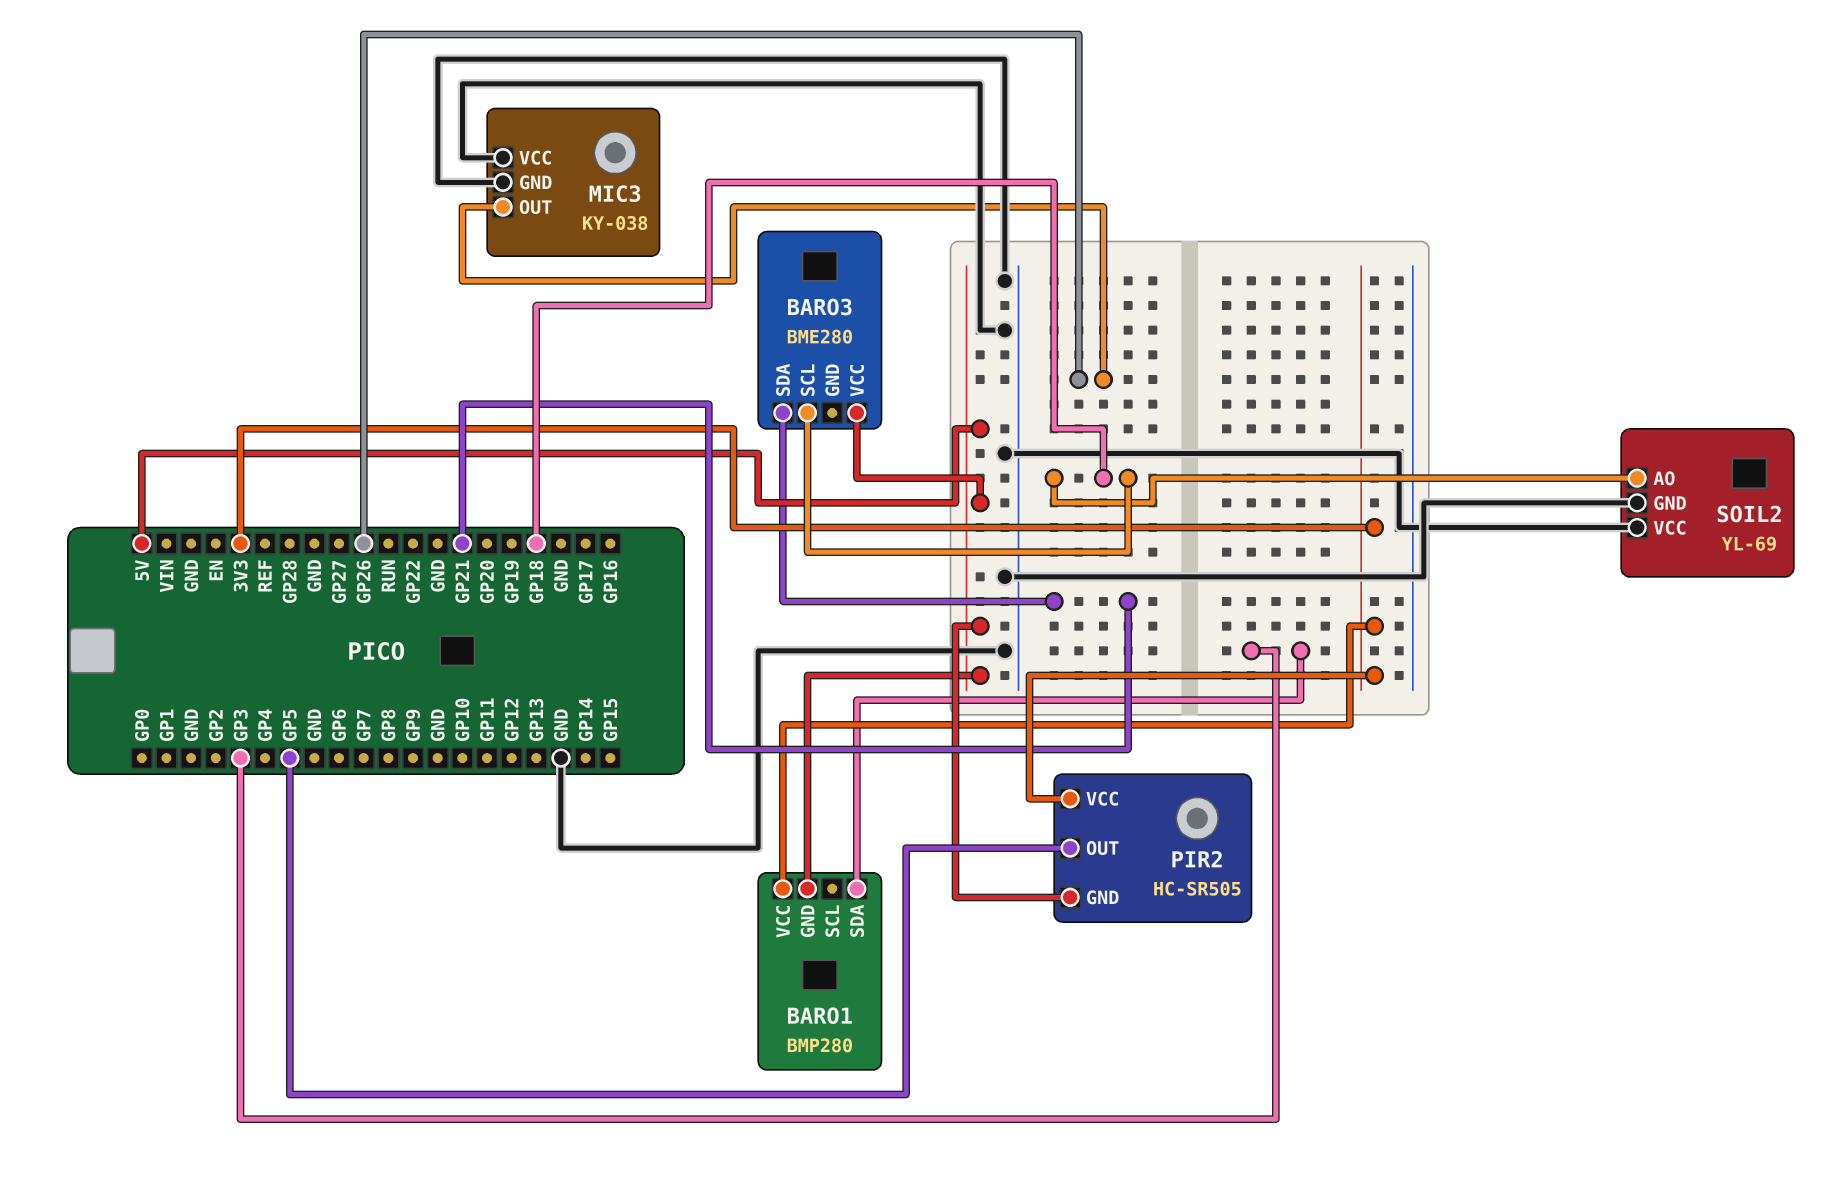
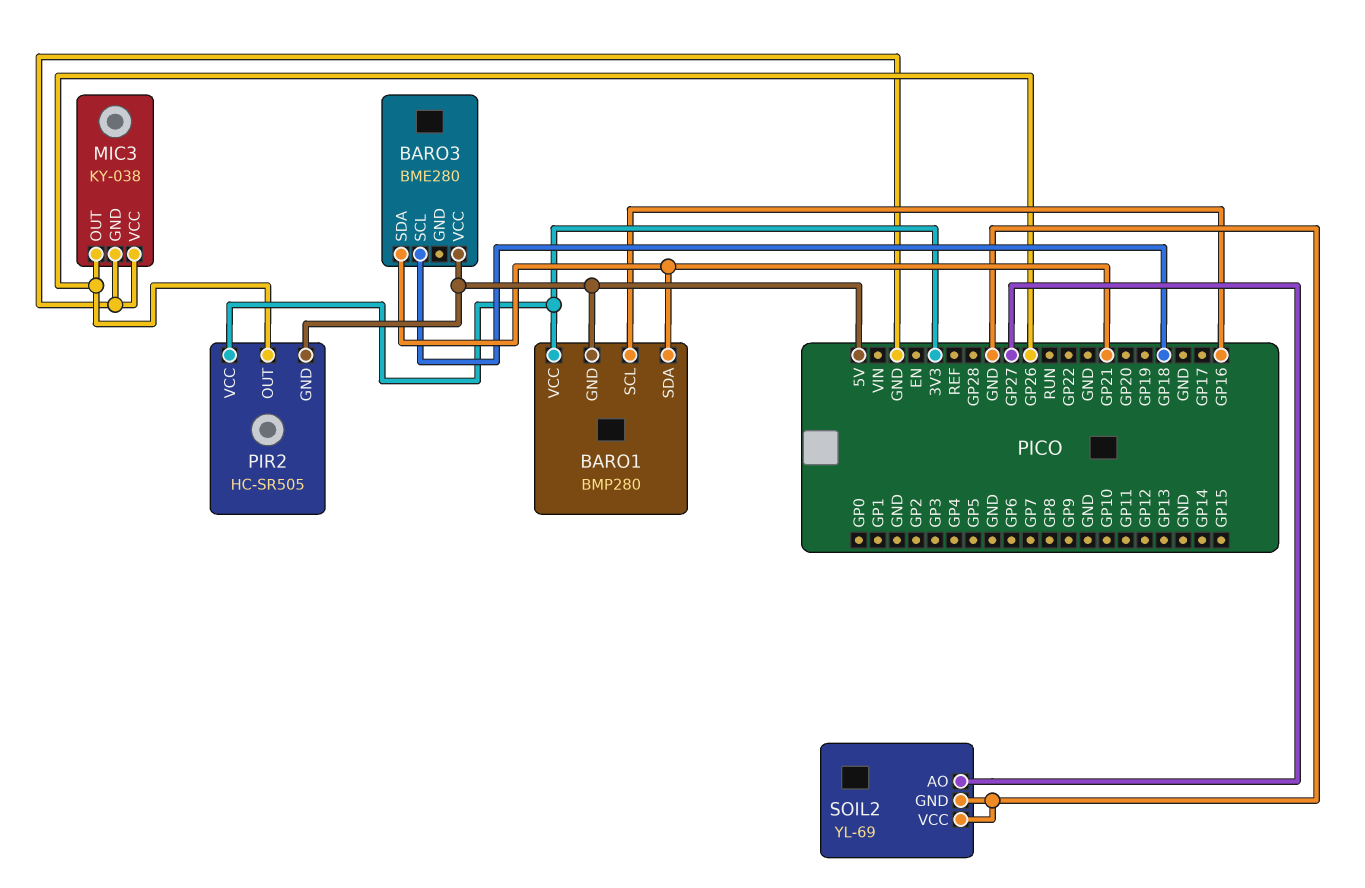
BARO1 pin SCL: none -> GP16
BARO1 pin SDA: GP3 -> GP21
PIR2 pin OUT: GP5 -> GP26
SOIL2 pin AO: GP18 -> GP27

